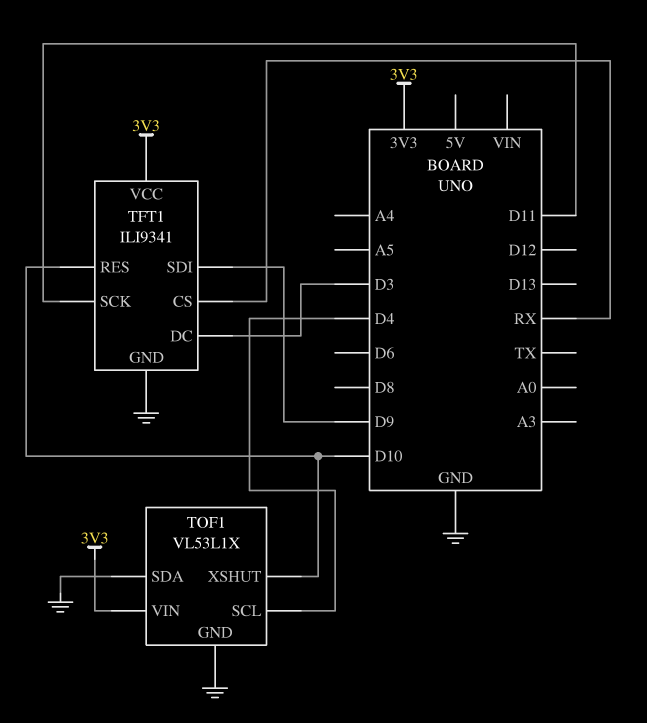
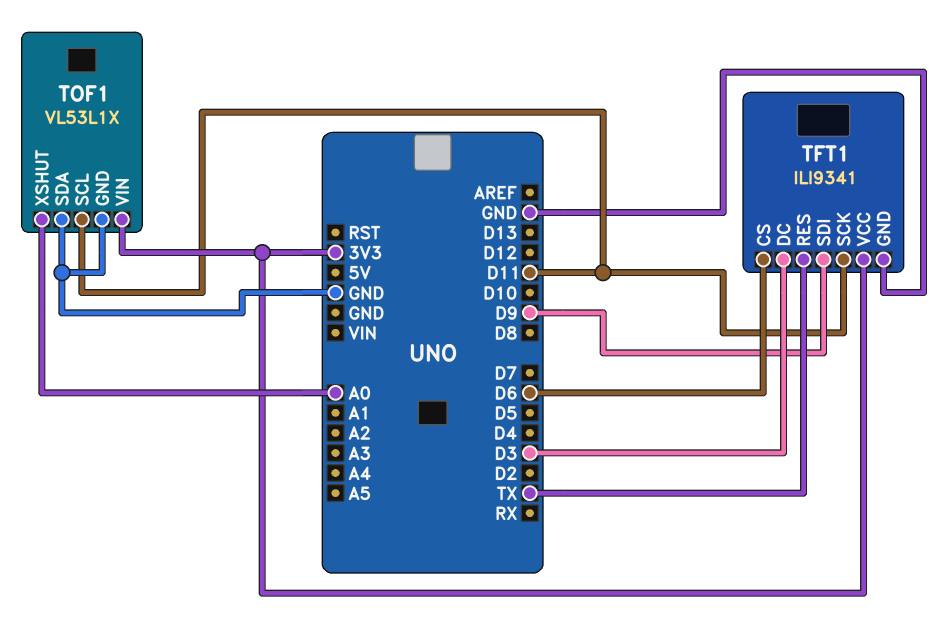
TFT1 pin CS: RX -> D6
TFT1 pin RES: D10 -> TX
TOF1 pin SCL: D4 -> D11
TOF1 pin XSHUT: D10 -> A0

